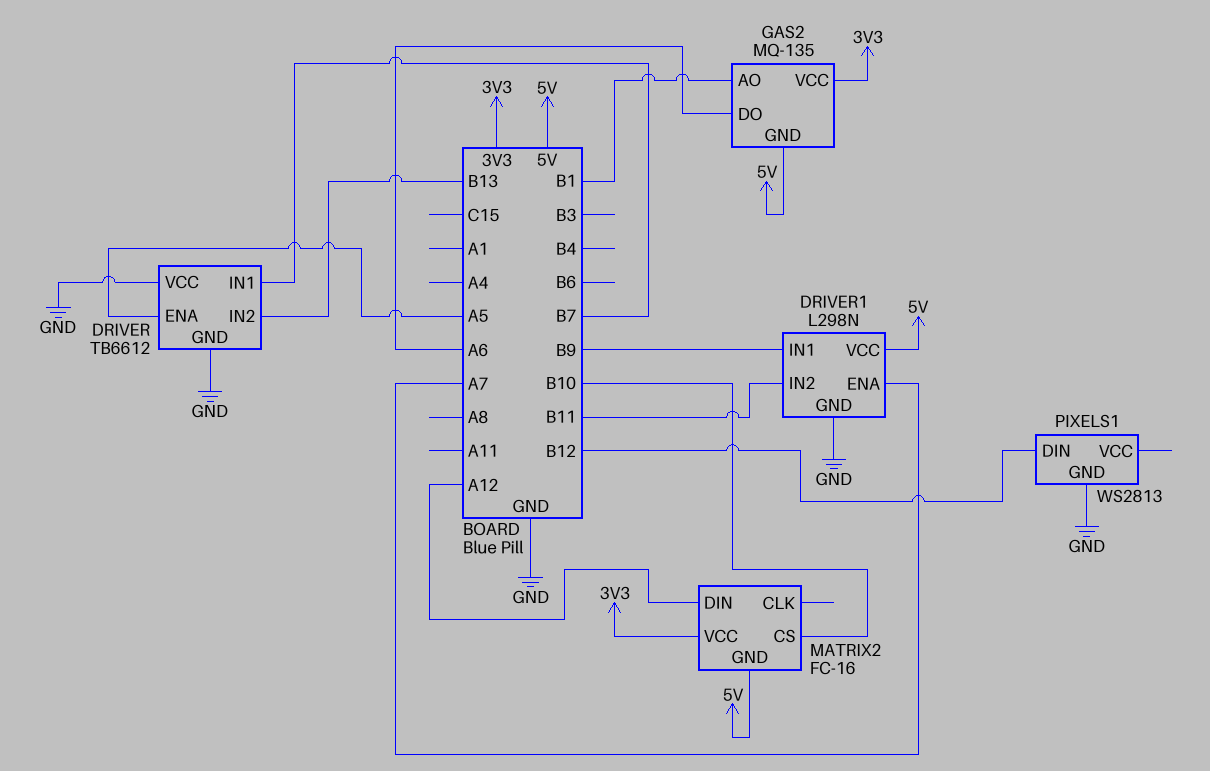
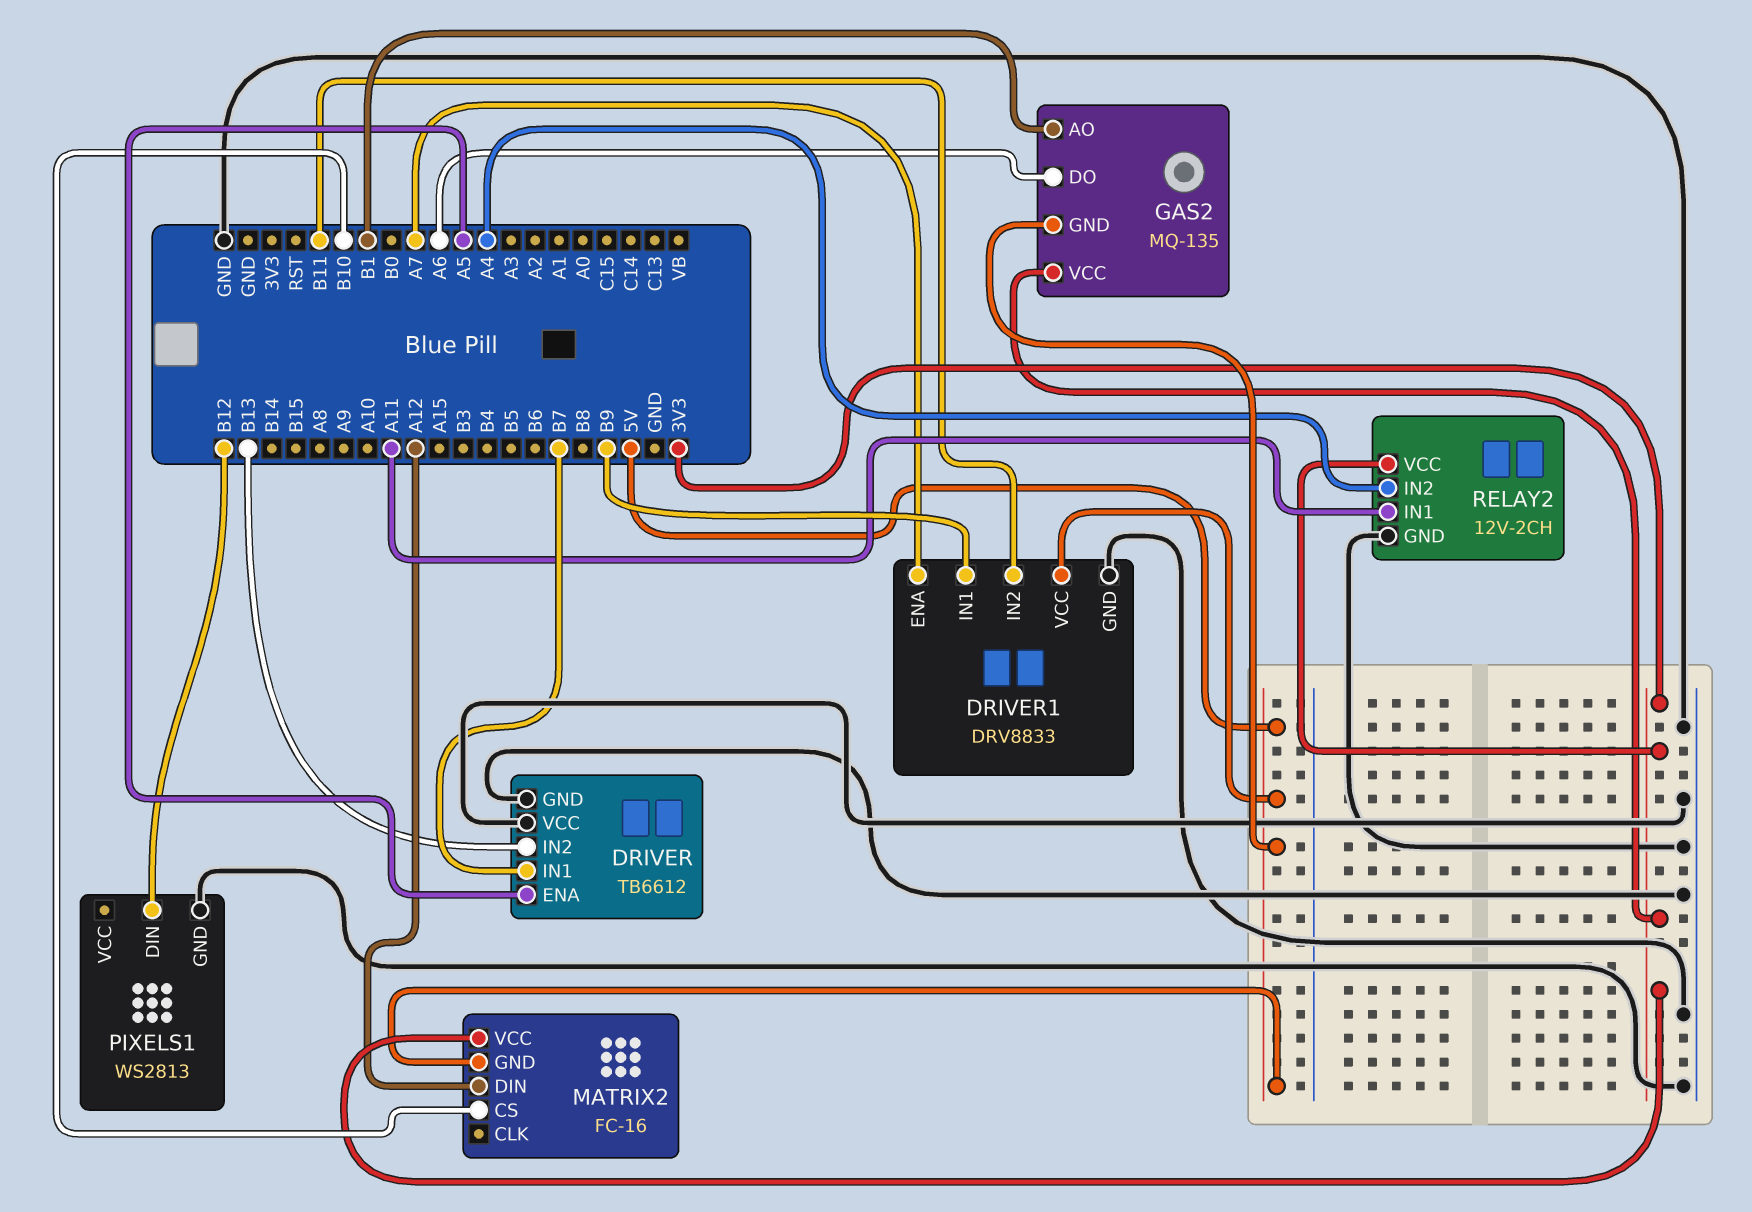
DRIVER1: L298N -> DRV8833
RELAY2: none -> 12V-2CH
RELAY2 pin GND: none -> GND
RELAY2 pin IN1: none -> A11
RELAY2 pin IN2: none -> A4
RELAY2 pin VCC: none -> 3V3

